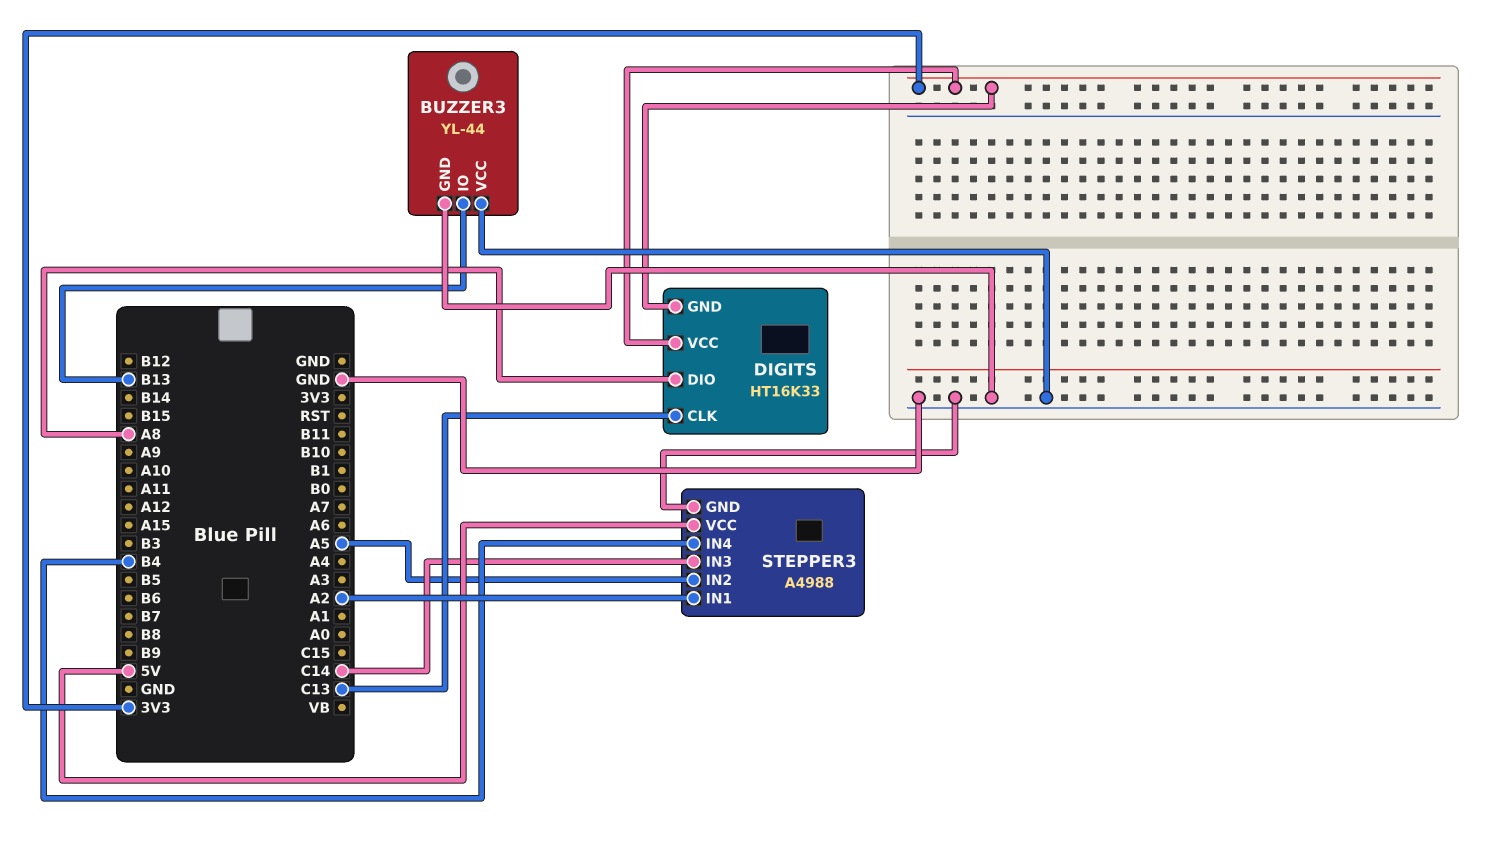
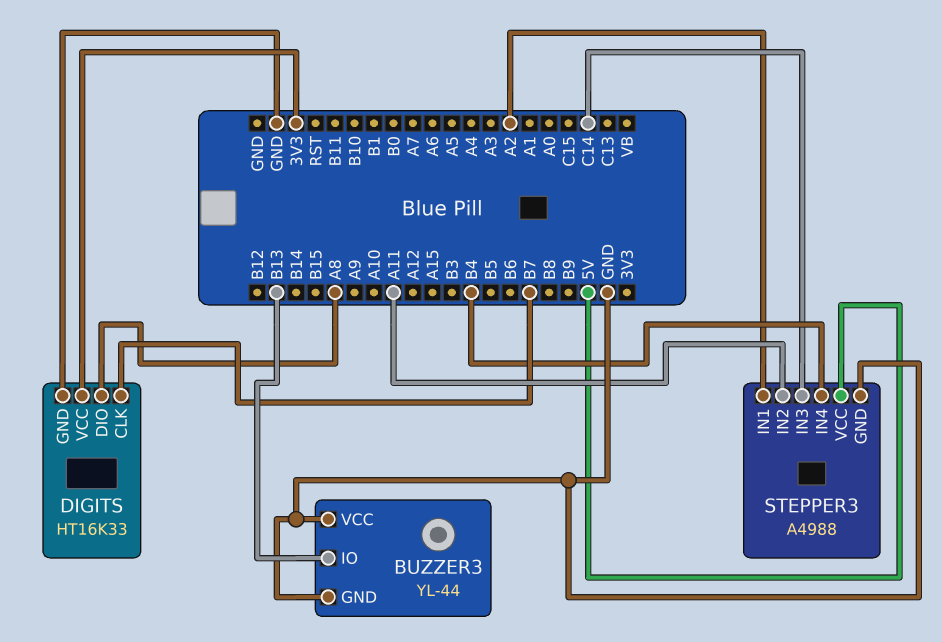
DIGITS pin CLK: C13 -> B7
DIGITS pin GND: 3V3 -> GND
STEPPER3 pin IN2: A5 -> A11

